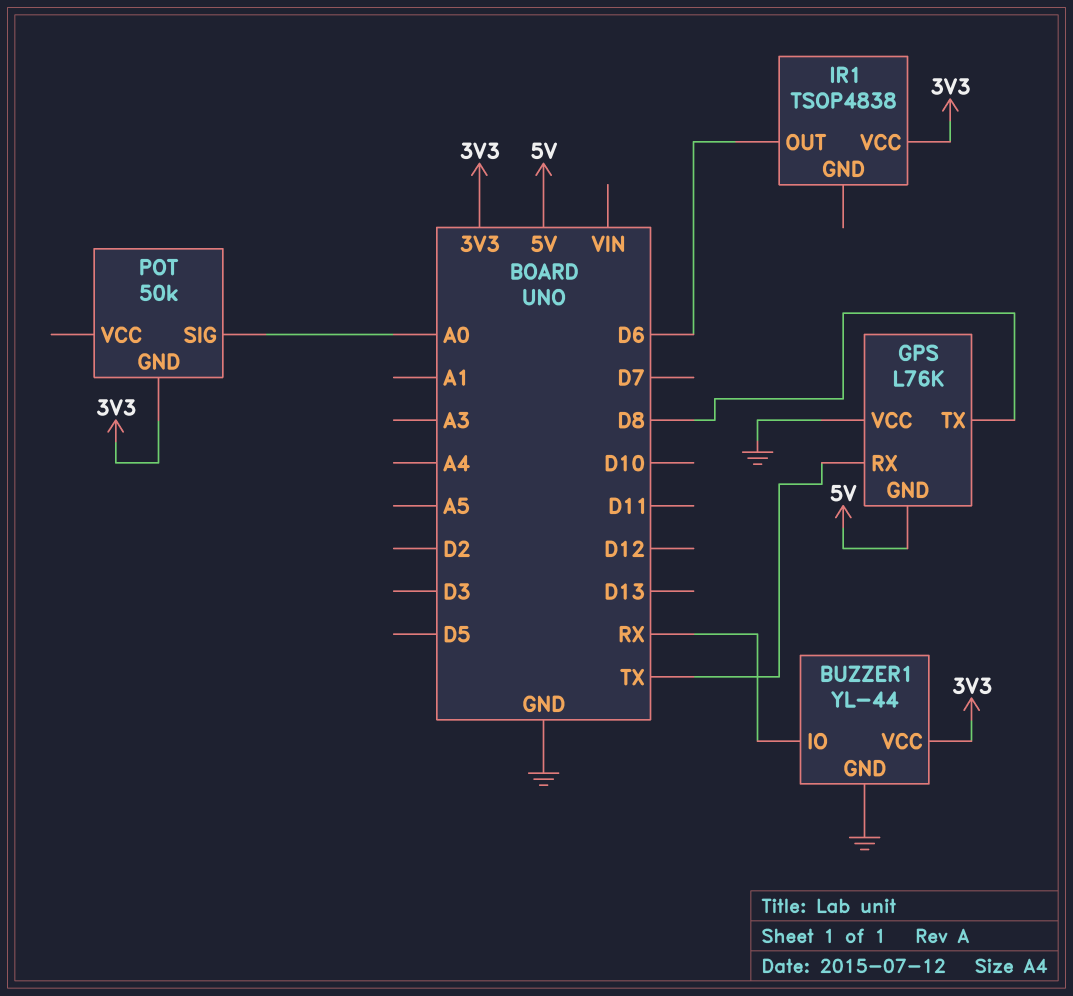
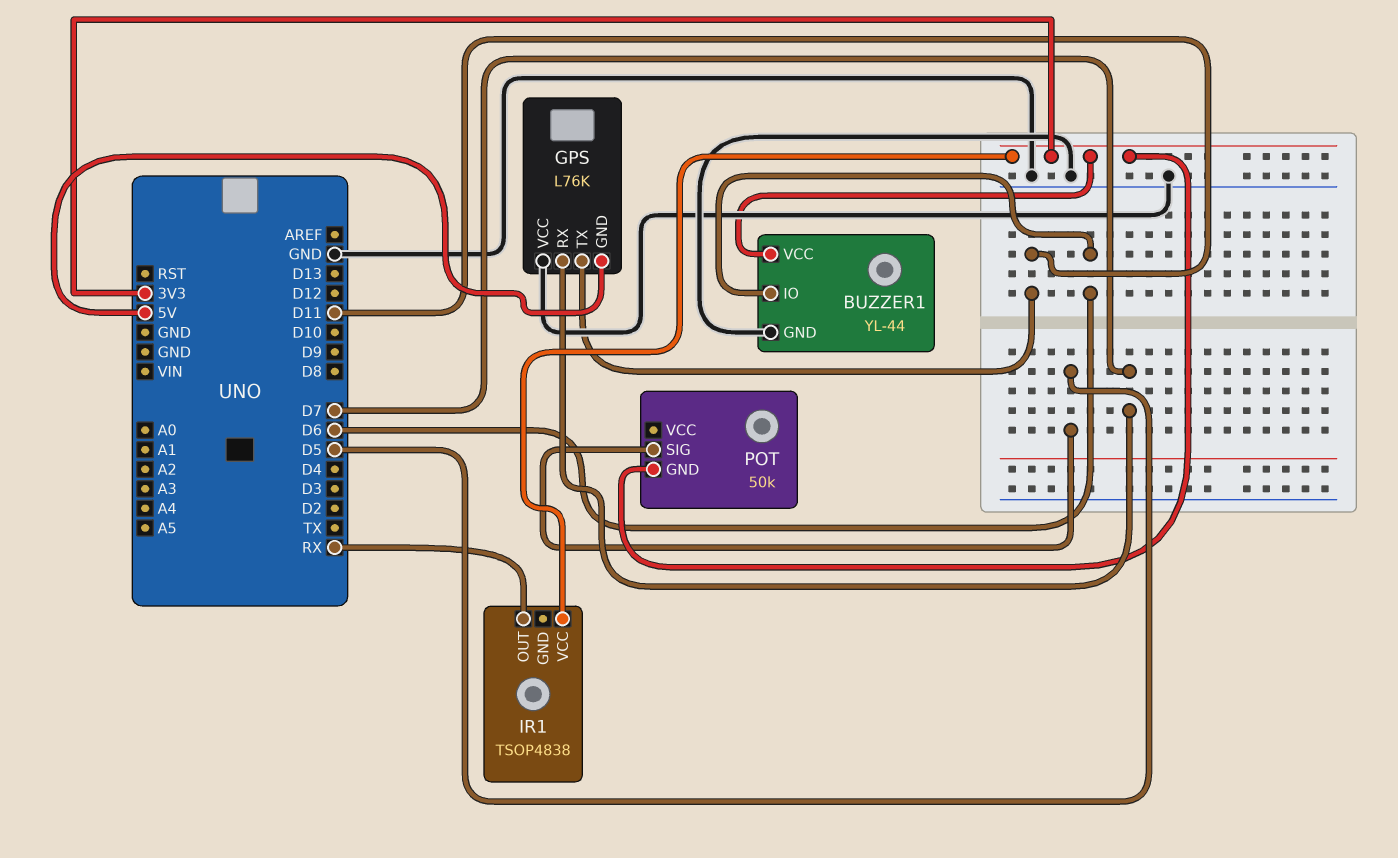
BUZZER1 pin IO: RX -> D6
GPS pin RX: TX -> D7
GPS pin TX: D8 -> D11
IR1 pin OUT: D6 -> RX
POT pin SIG: A0 -> D5

